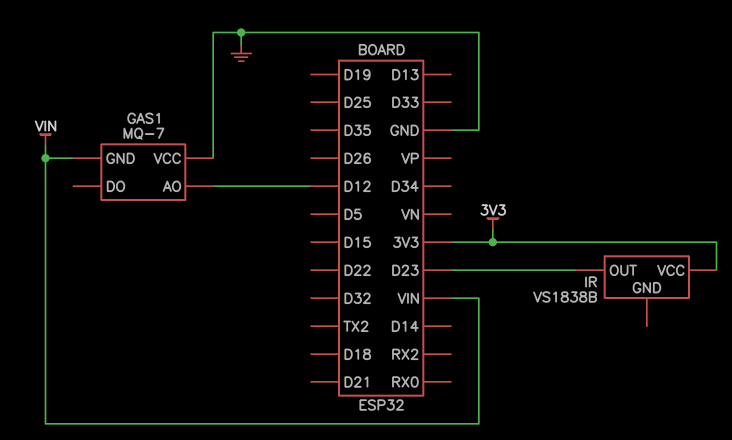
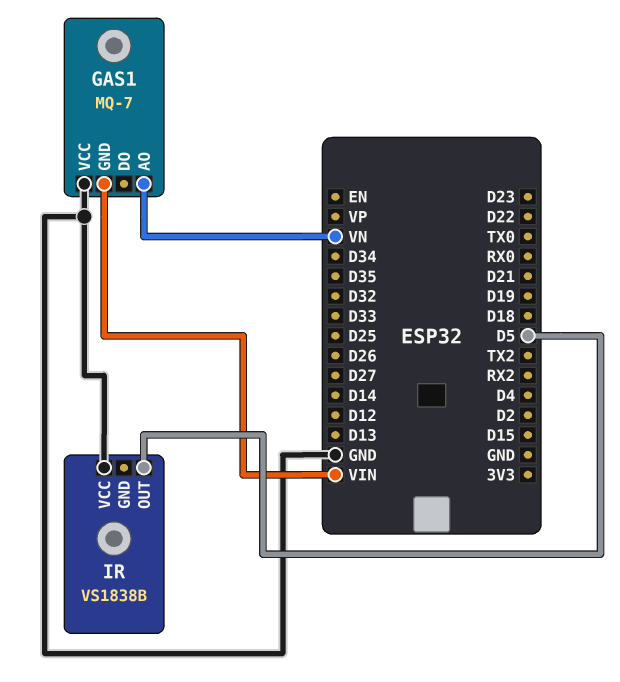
GAS1 pin AO: D12 -> VN
IR pin OUT: D23 -> D5
IR pin VCC: 3V3 -> GND

